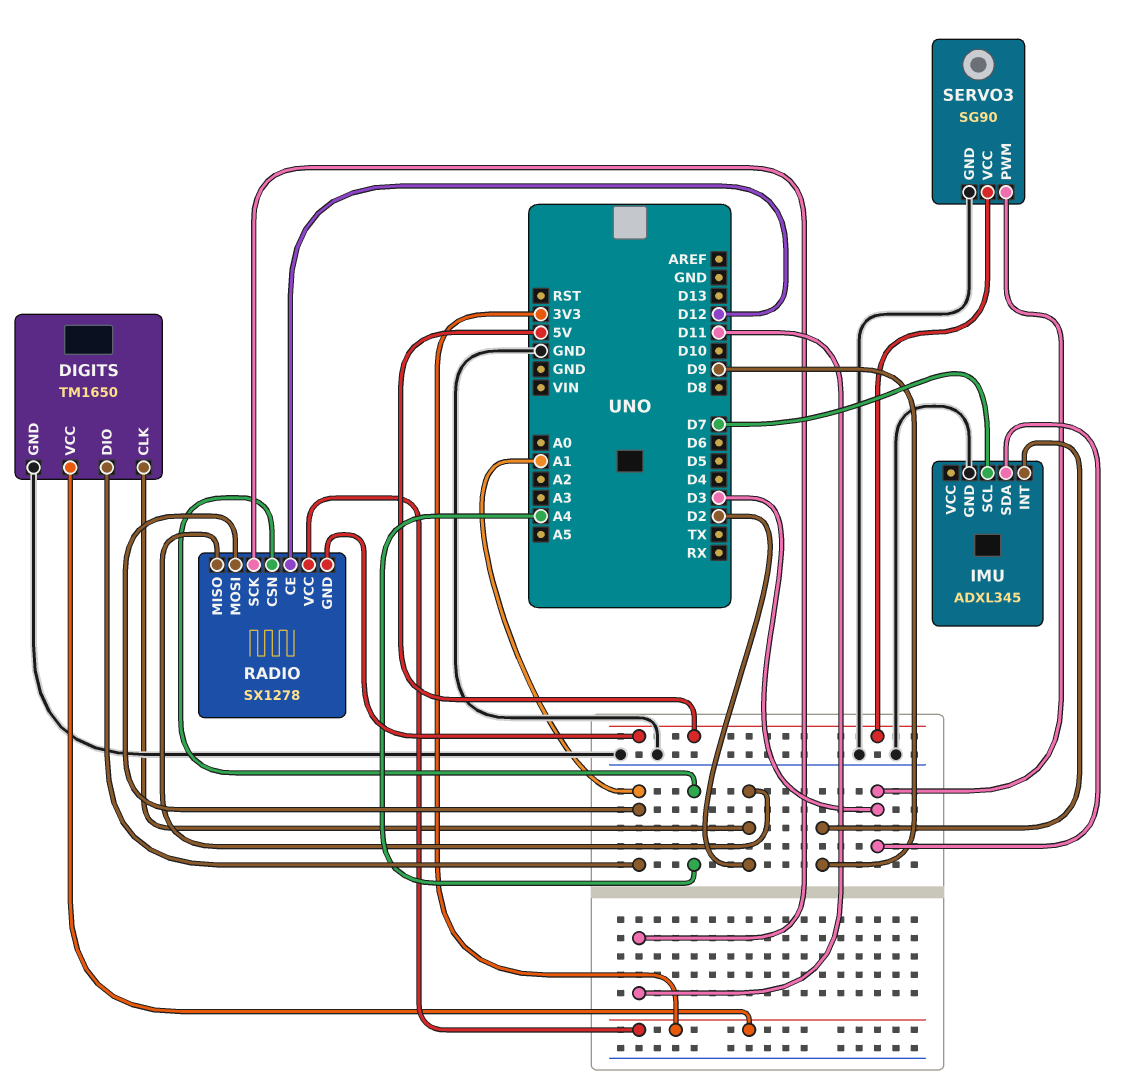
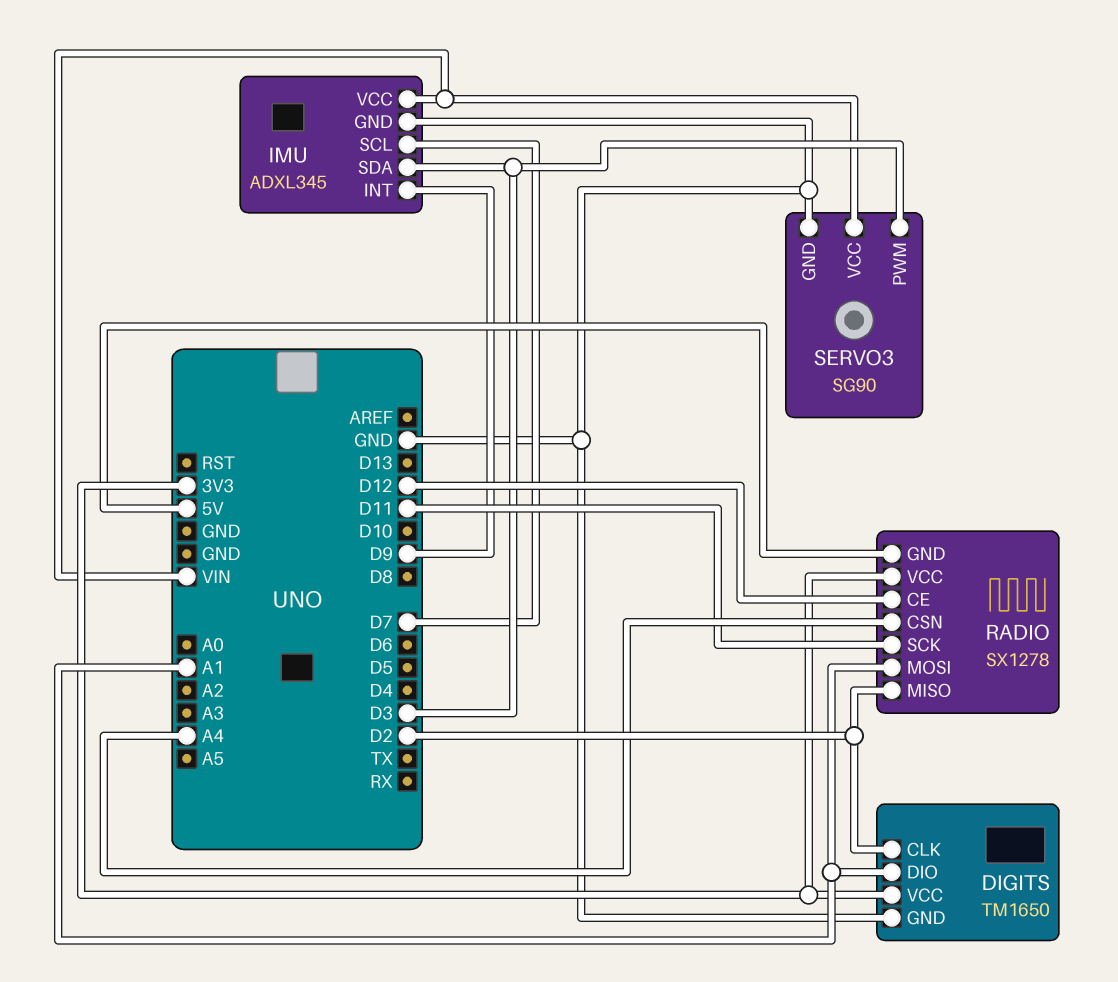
IMU pin VCC: none -> VIN
SERVO3 pin VCC: 5V -> VIN

